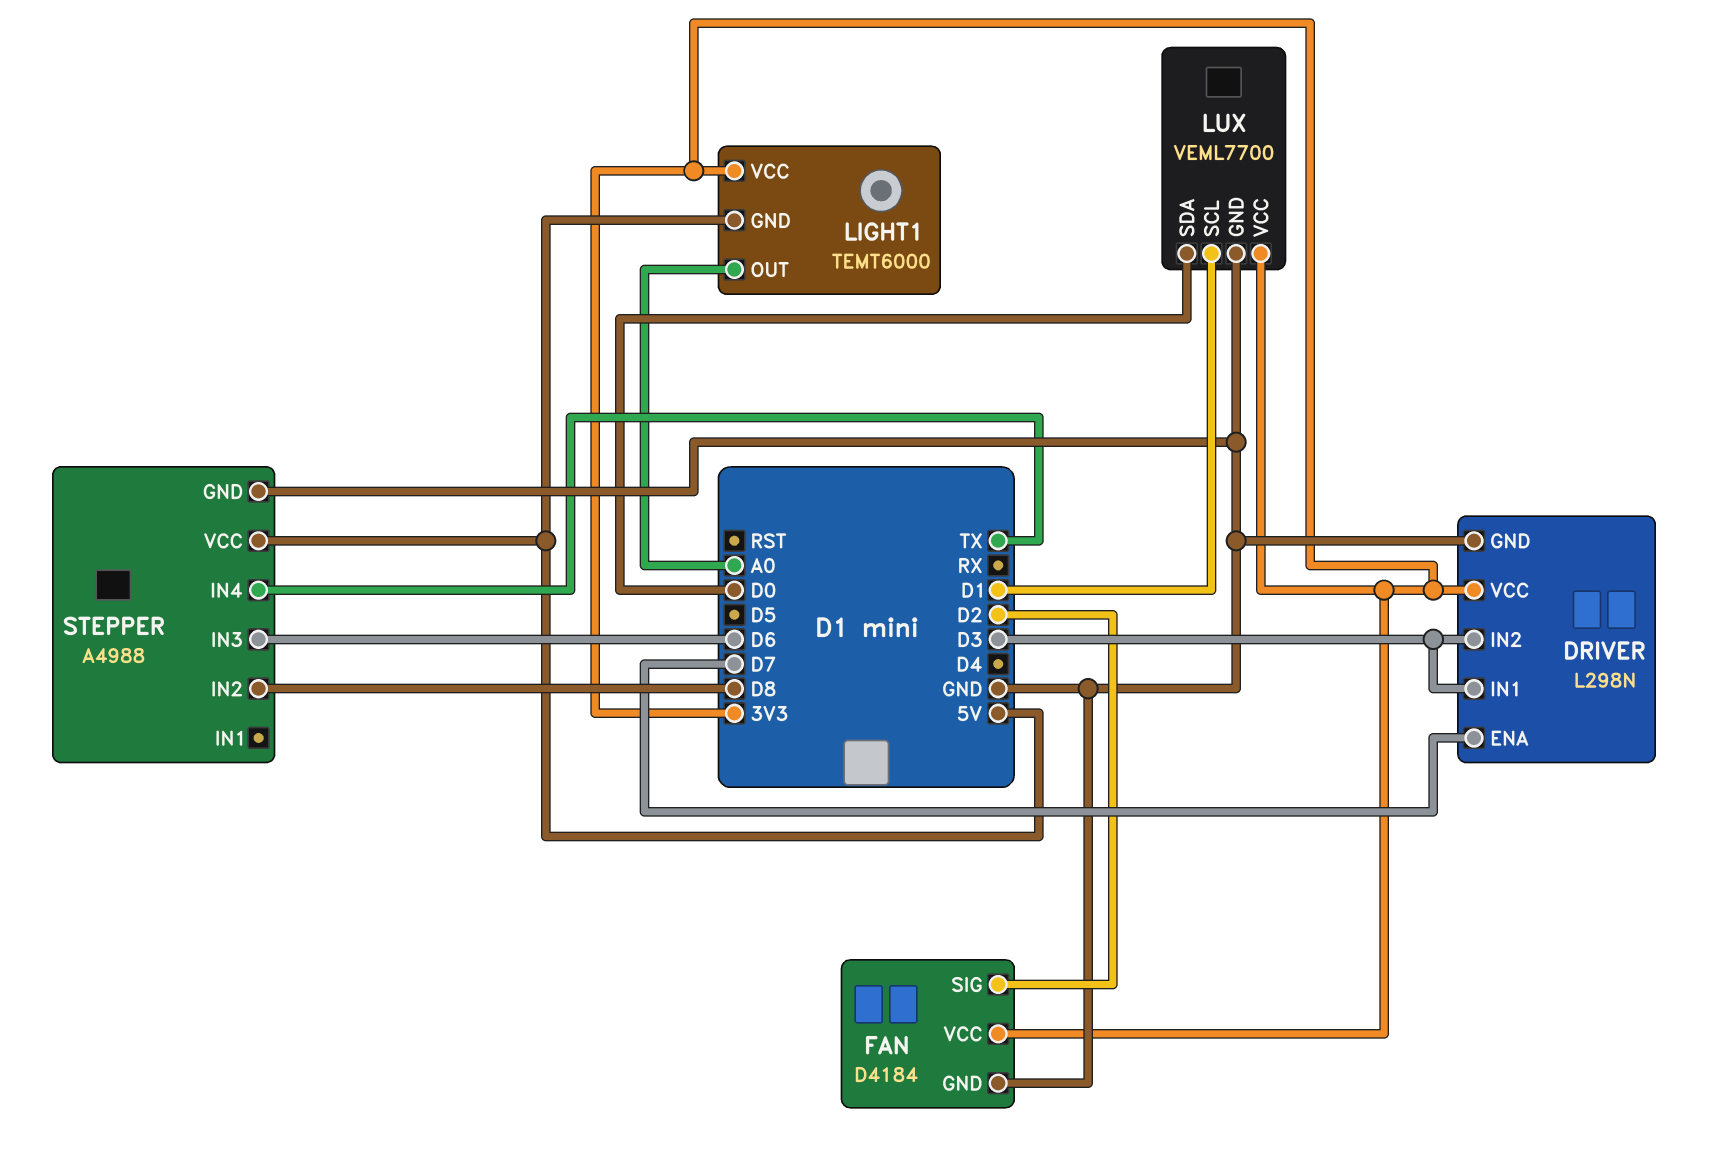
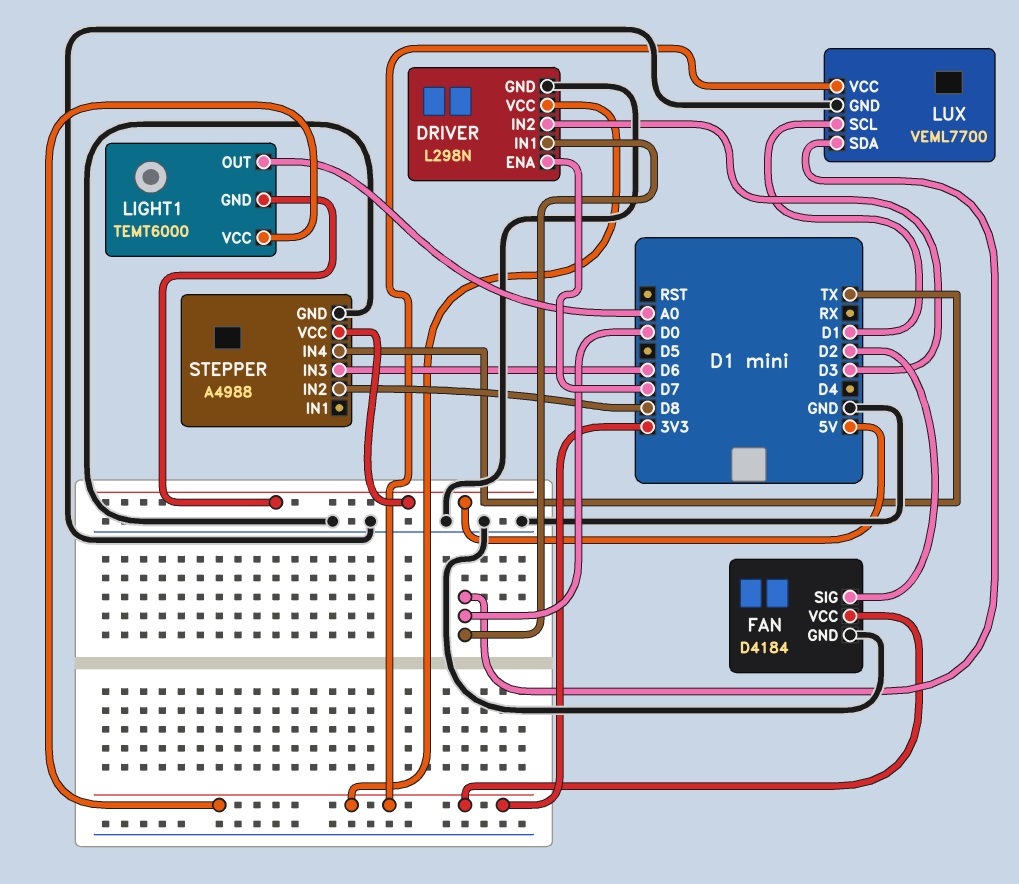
DRIVER pin IN1: D3 -> D0

